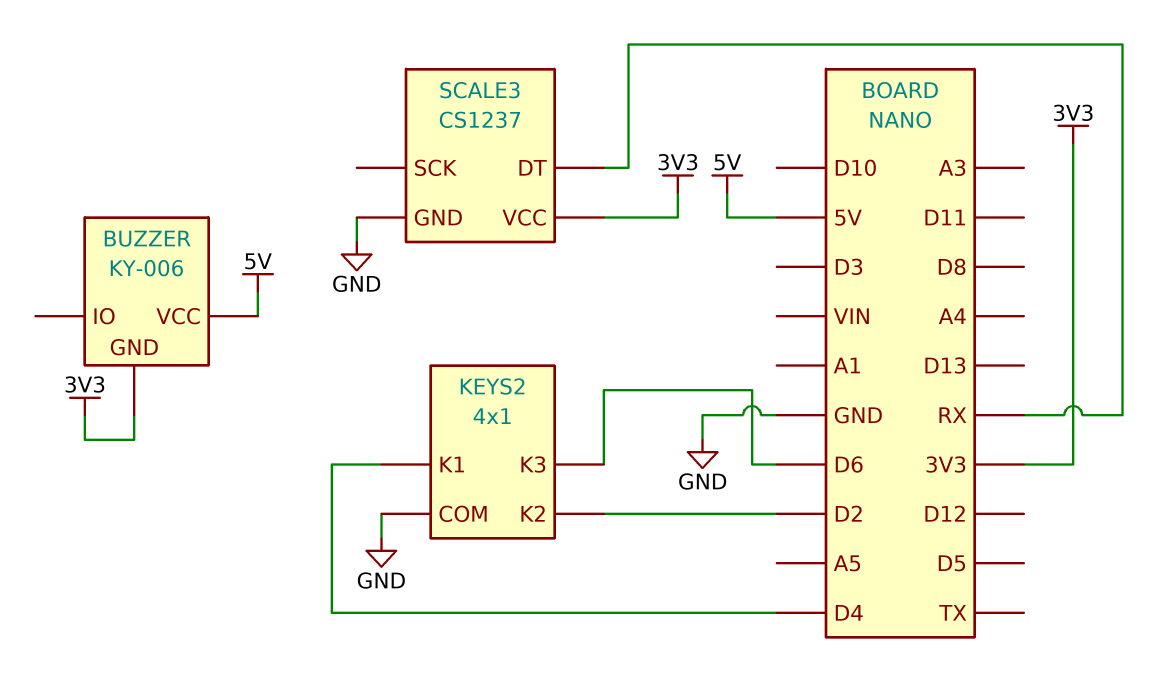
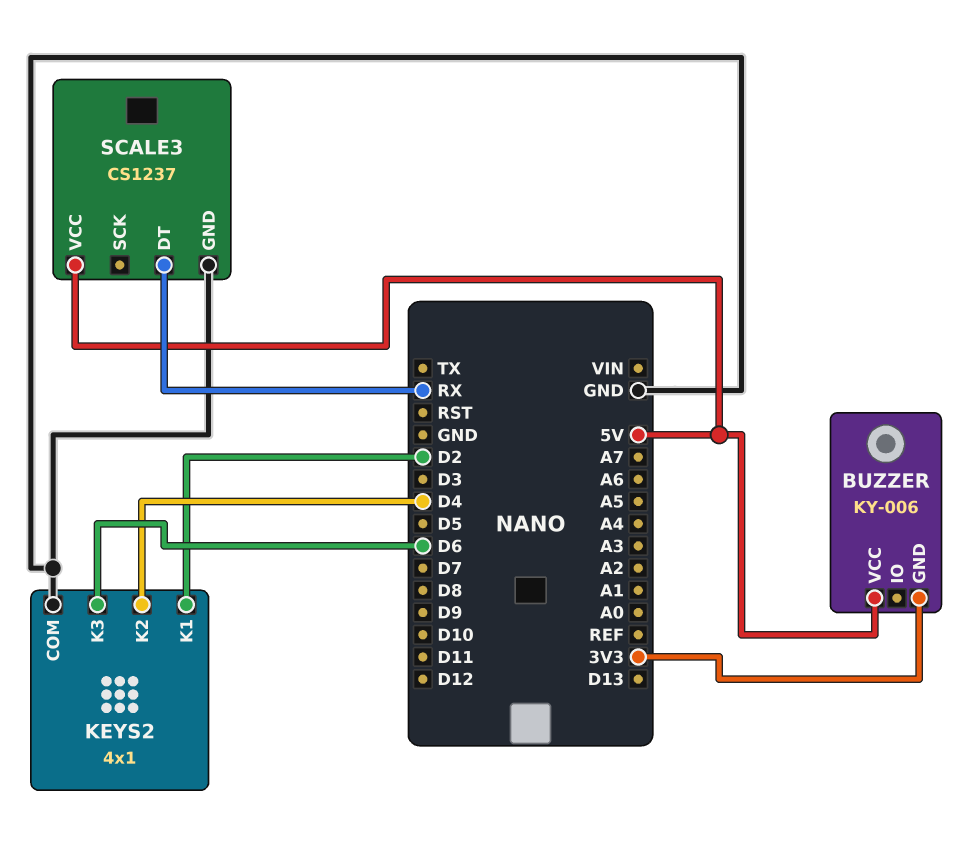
KEYS2 pin K1: D4 -> D2
KEYS2 pin K2: D2 -> D4
SCALE3 pin VCC: 3V3 -> 5V

